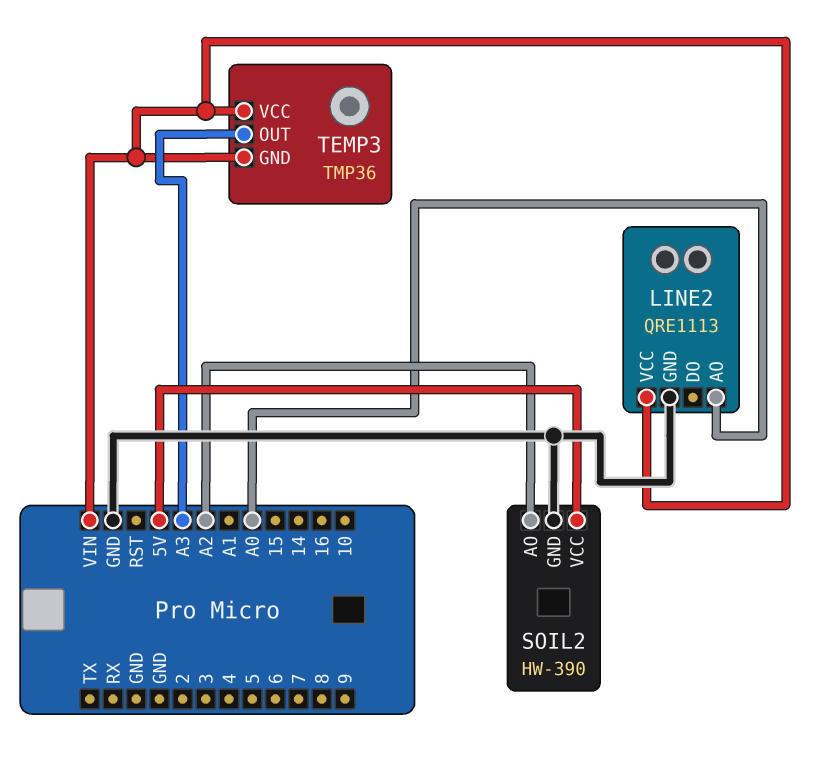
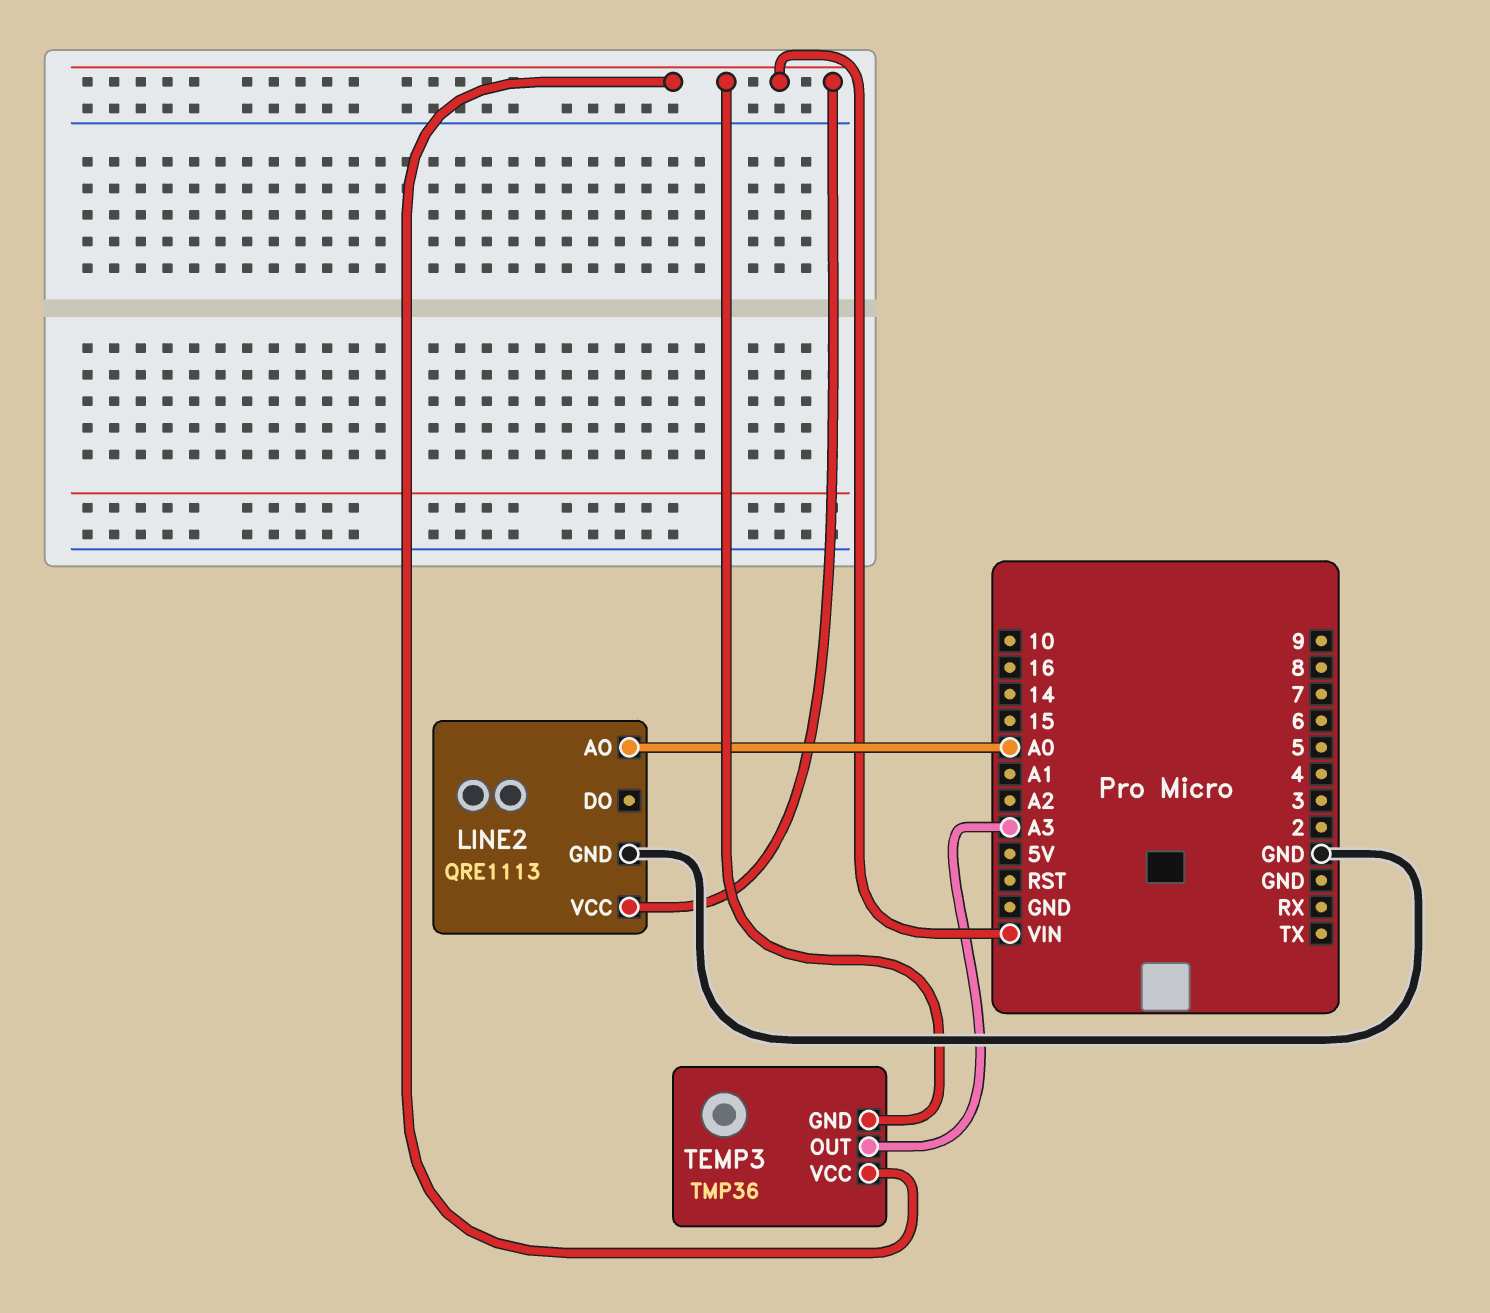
SOIL2: HW-390 -> none
SOIL2 pin AO: A2 -> none
SOIL2 pin GND: GND -> none
SOIL2 pin VCC: 5V -> none

